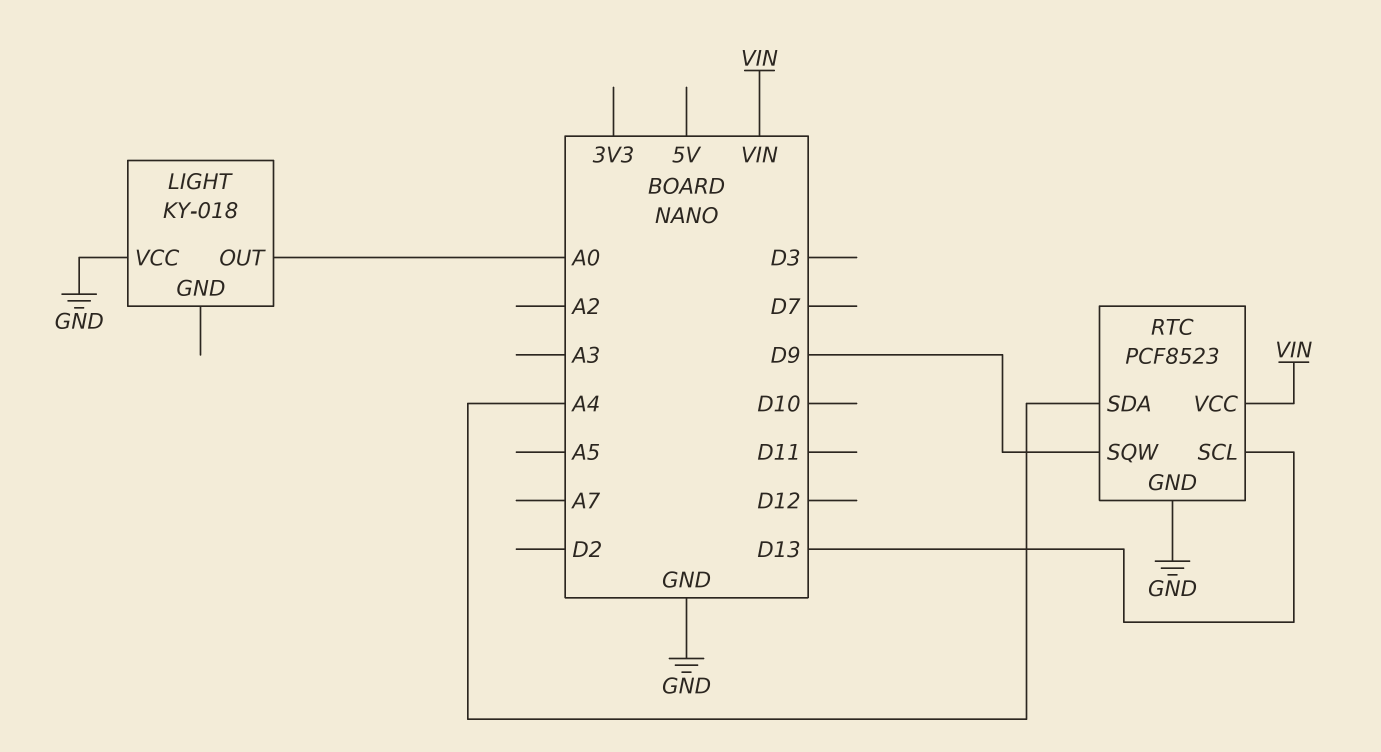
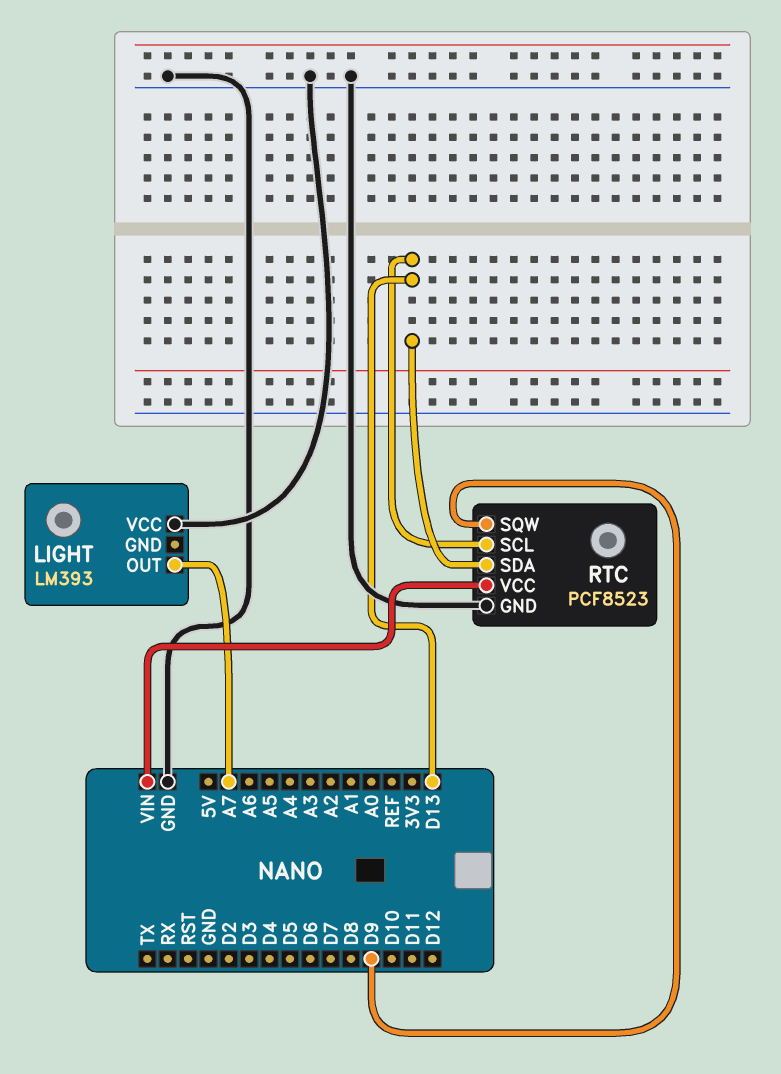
LIGHT: KY-018 -> LM393
LIGHT pin OUT: A0 -> A7
RTC pin SDA: A4 -> D13

